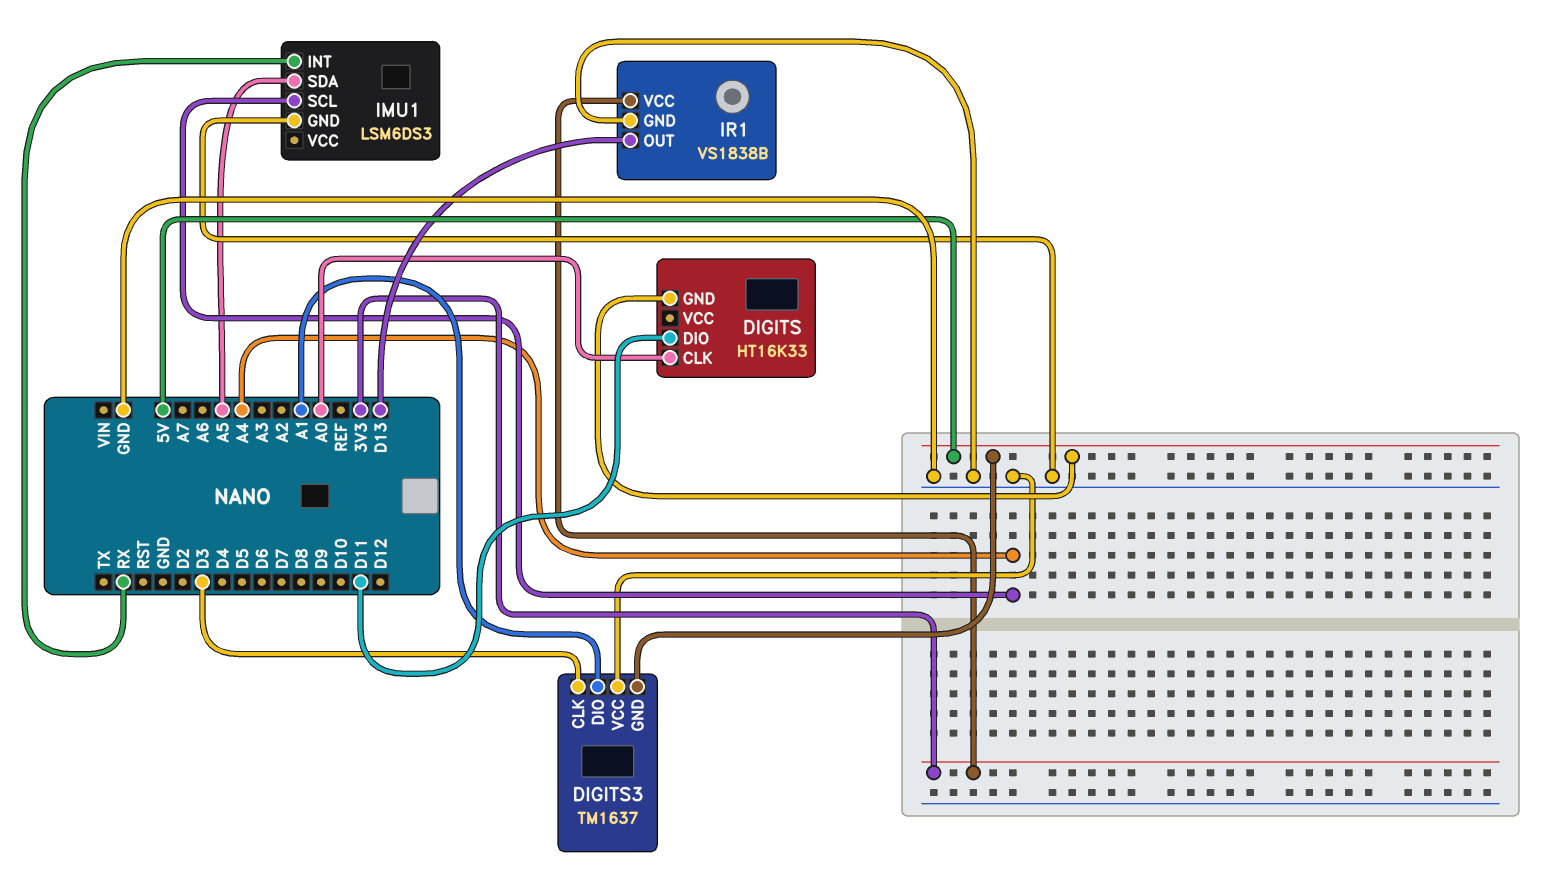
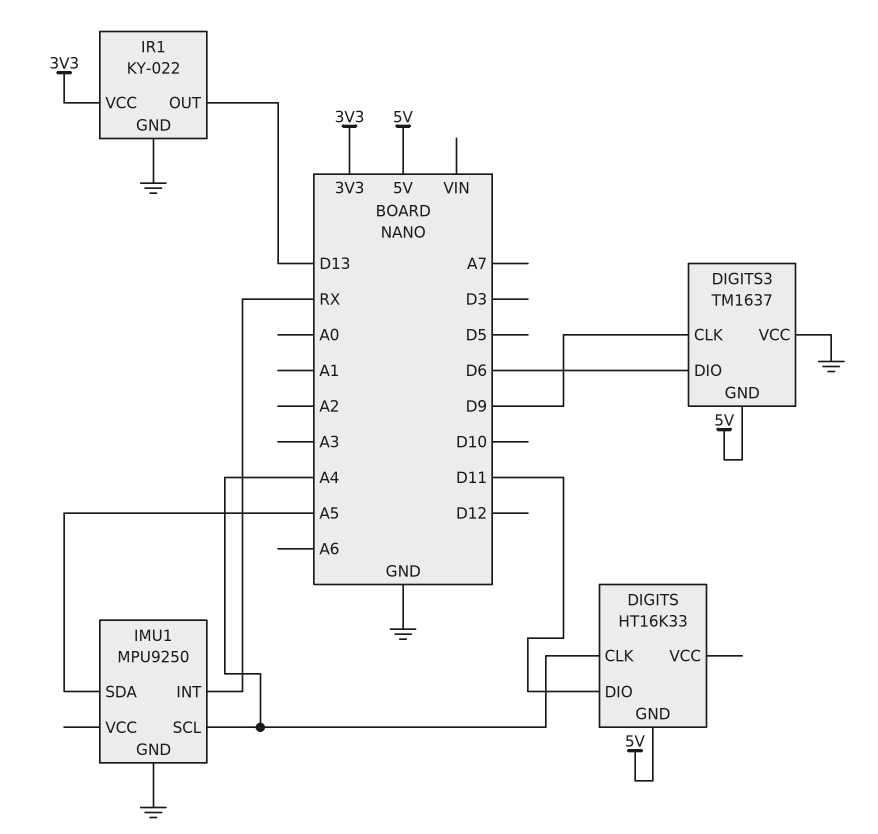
DIGITS pin CLK: A0 -> A4
DIGITS3 pin CLK: D3 -> D9
DIGITS3 pin DIO: A1 -> D6
IMU1: LSM6DS3 -> MPU9250
IR1: VS1838B -> KY-022

